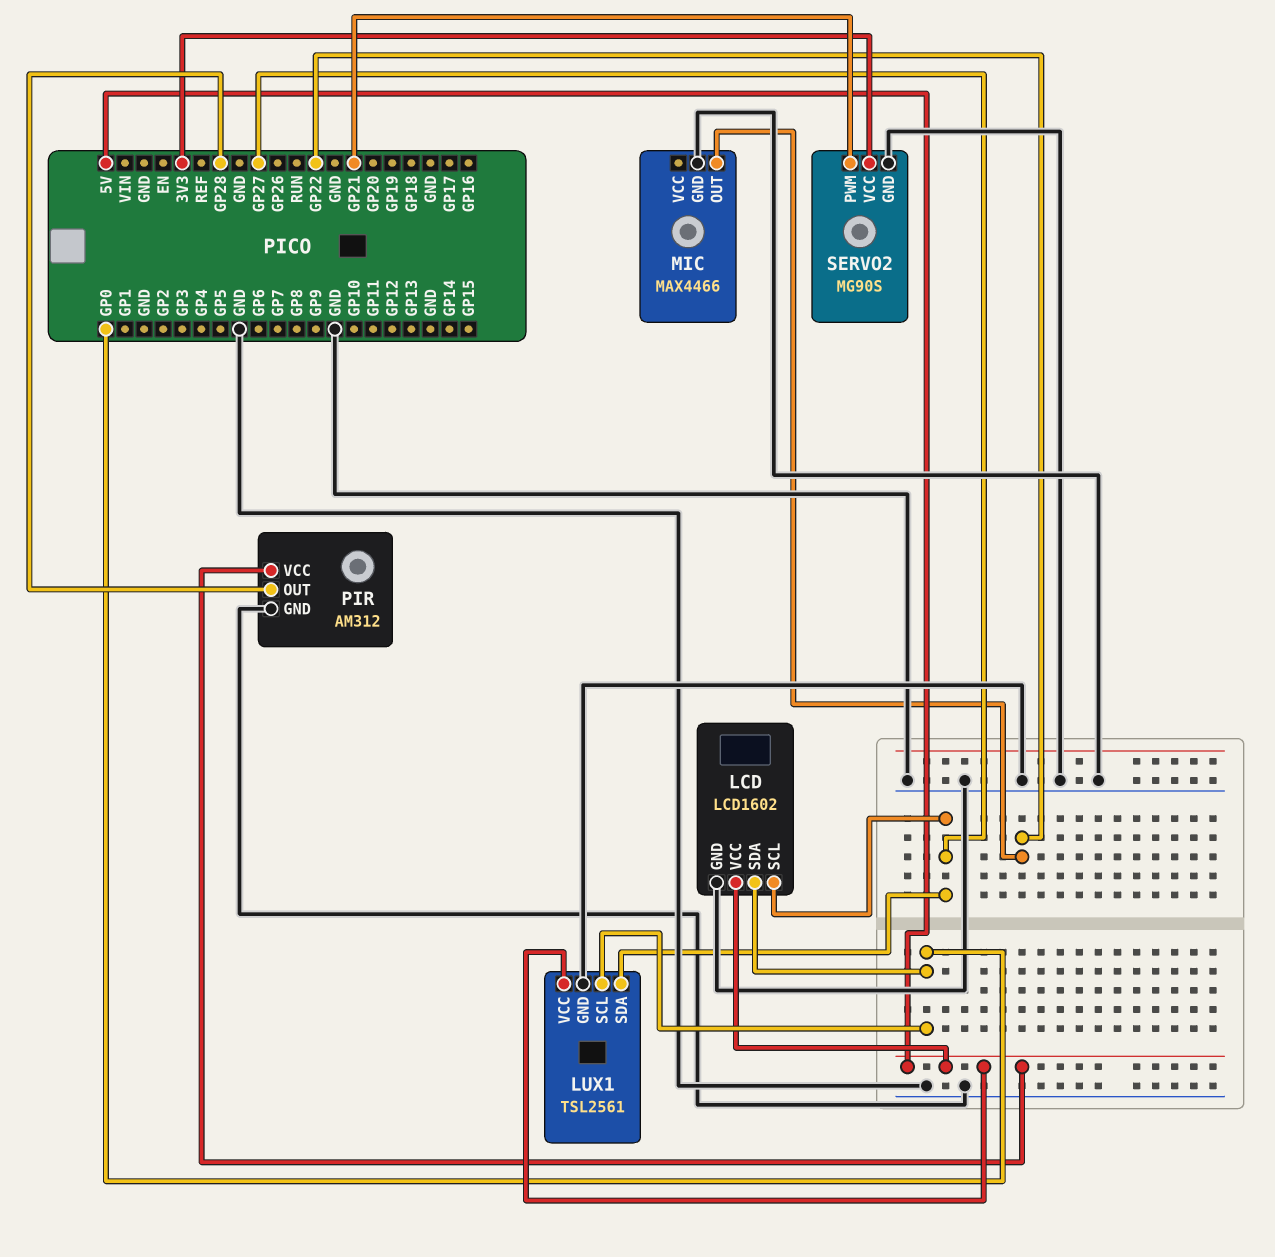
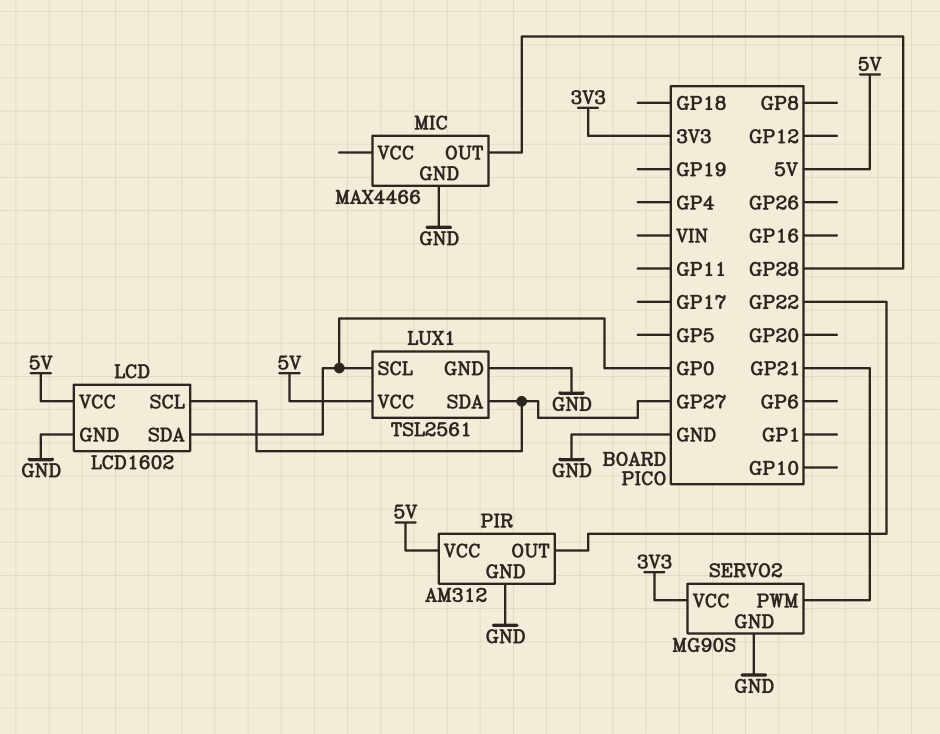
MIC pin OUT: GP22 -> GP28
PIR pin OUT: GP28 -> GP22

